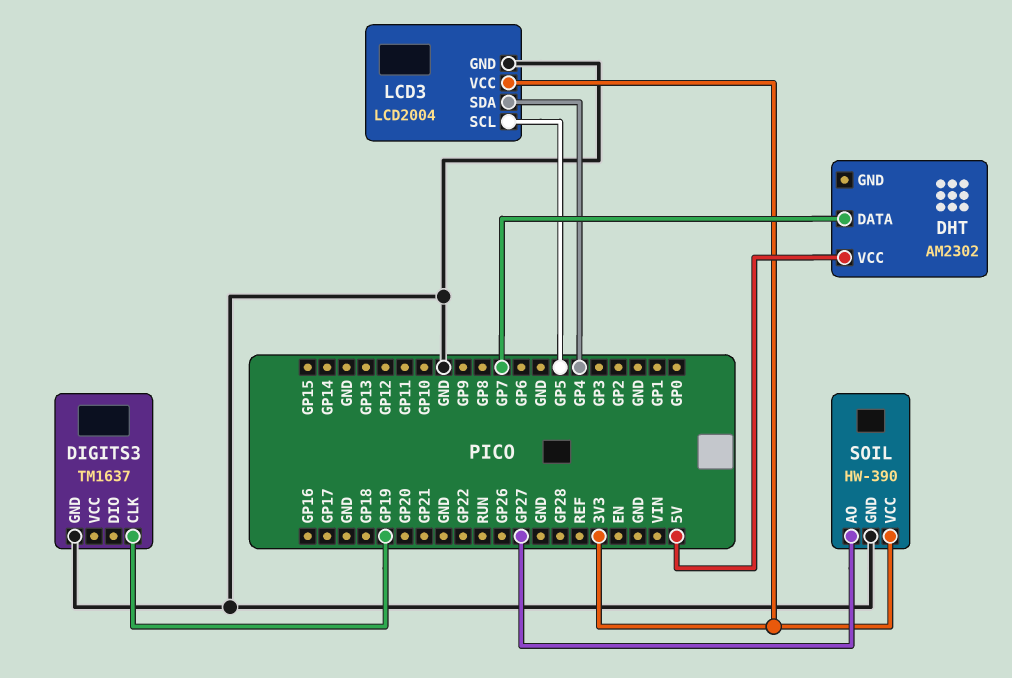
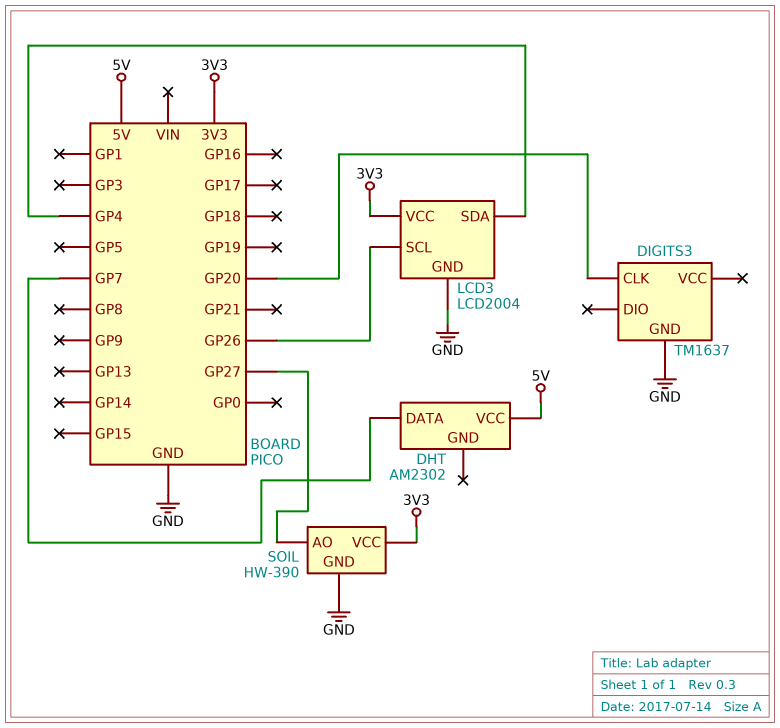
DIGITS3 pin CLK: GP19 -> GP20
LCD3 pin SCL: GP5 -> GP26

